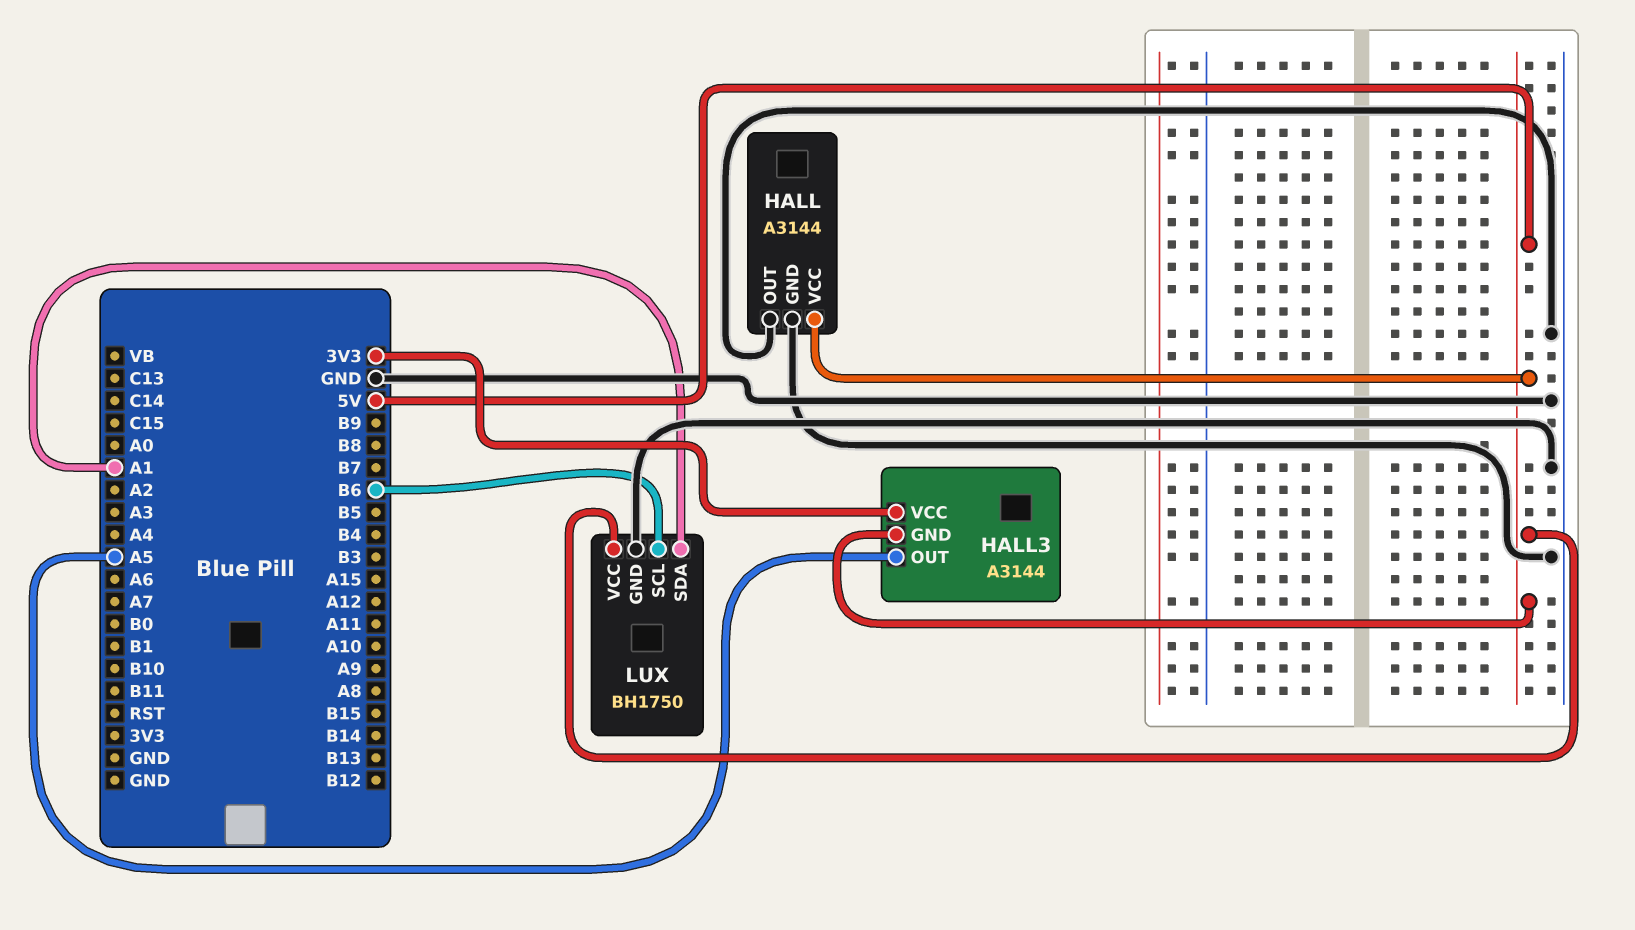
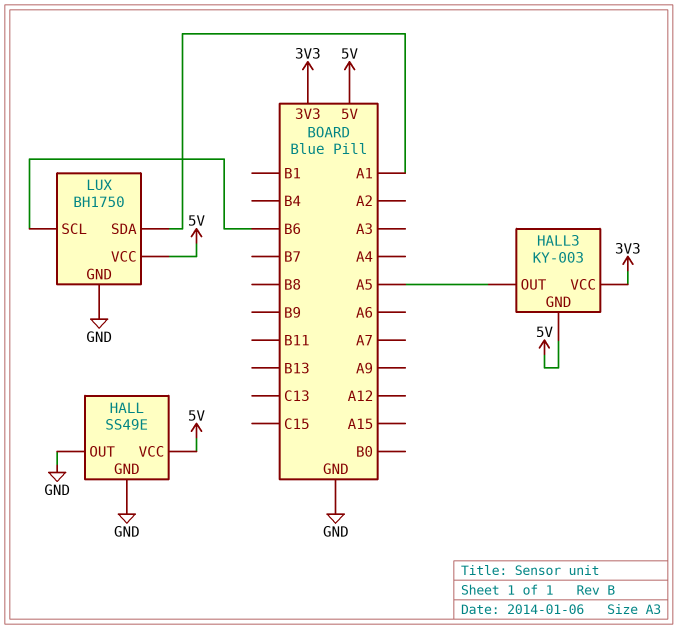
HALL: A3144 -> SS49E
HALL3: A3144 -> KY-003

